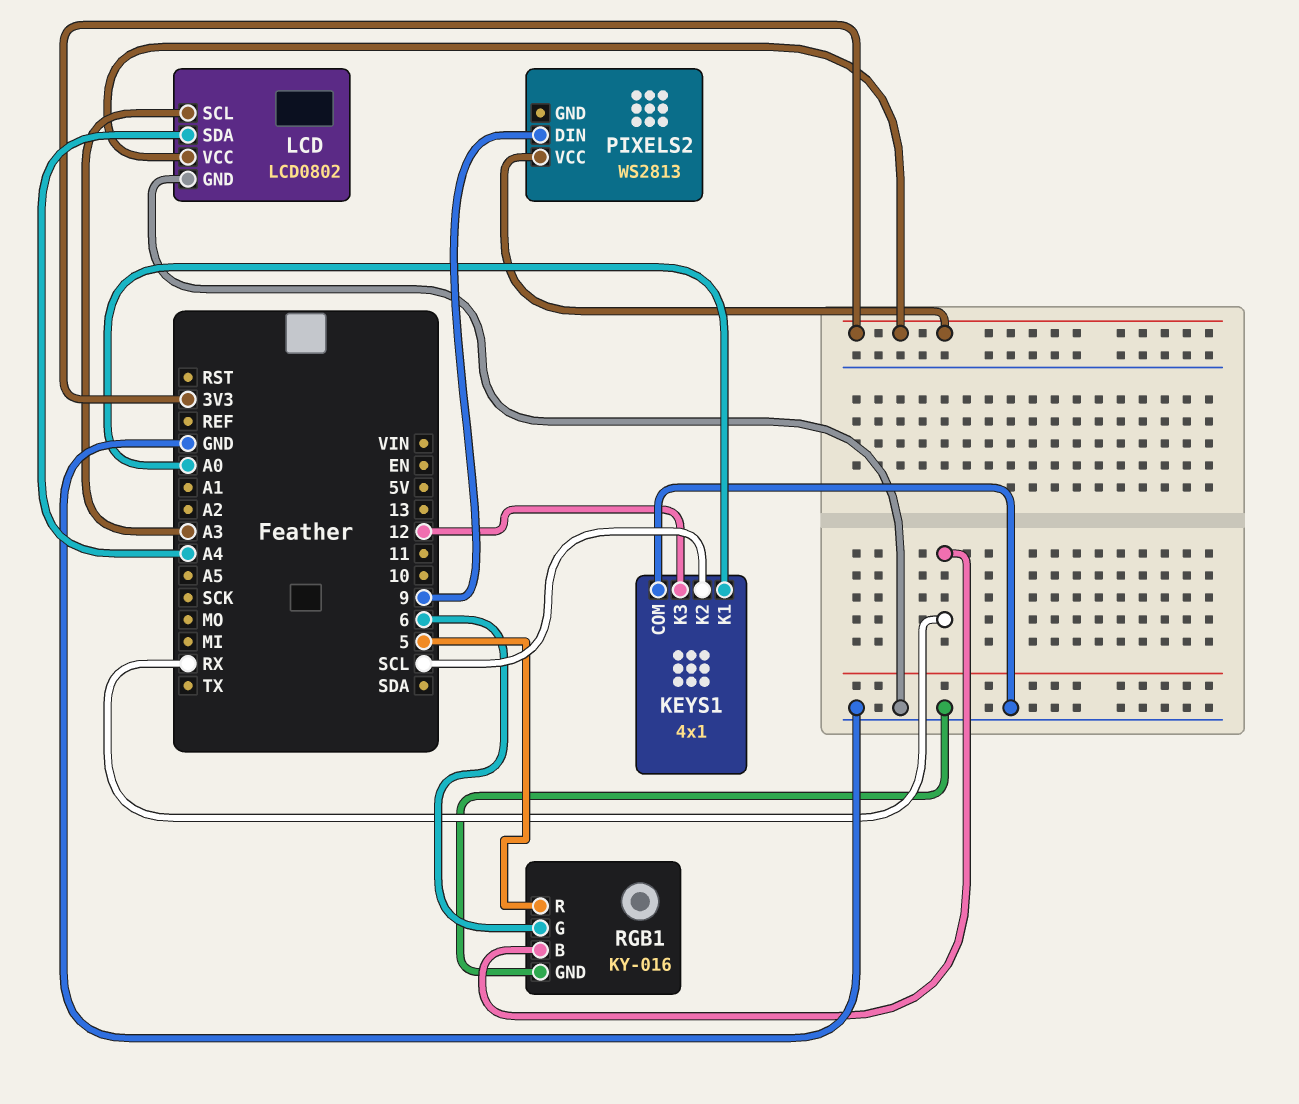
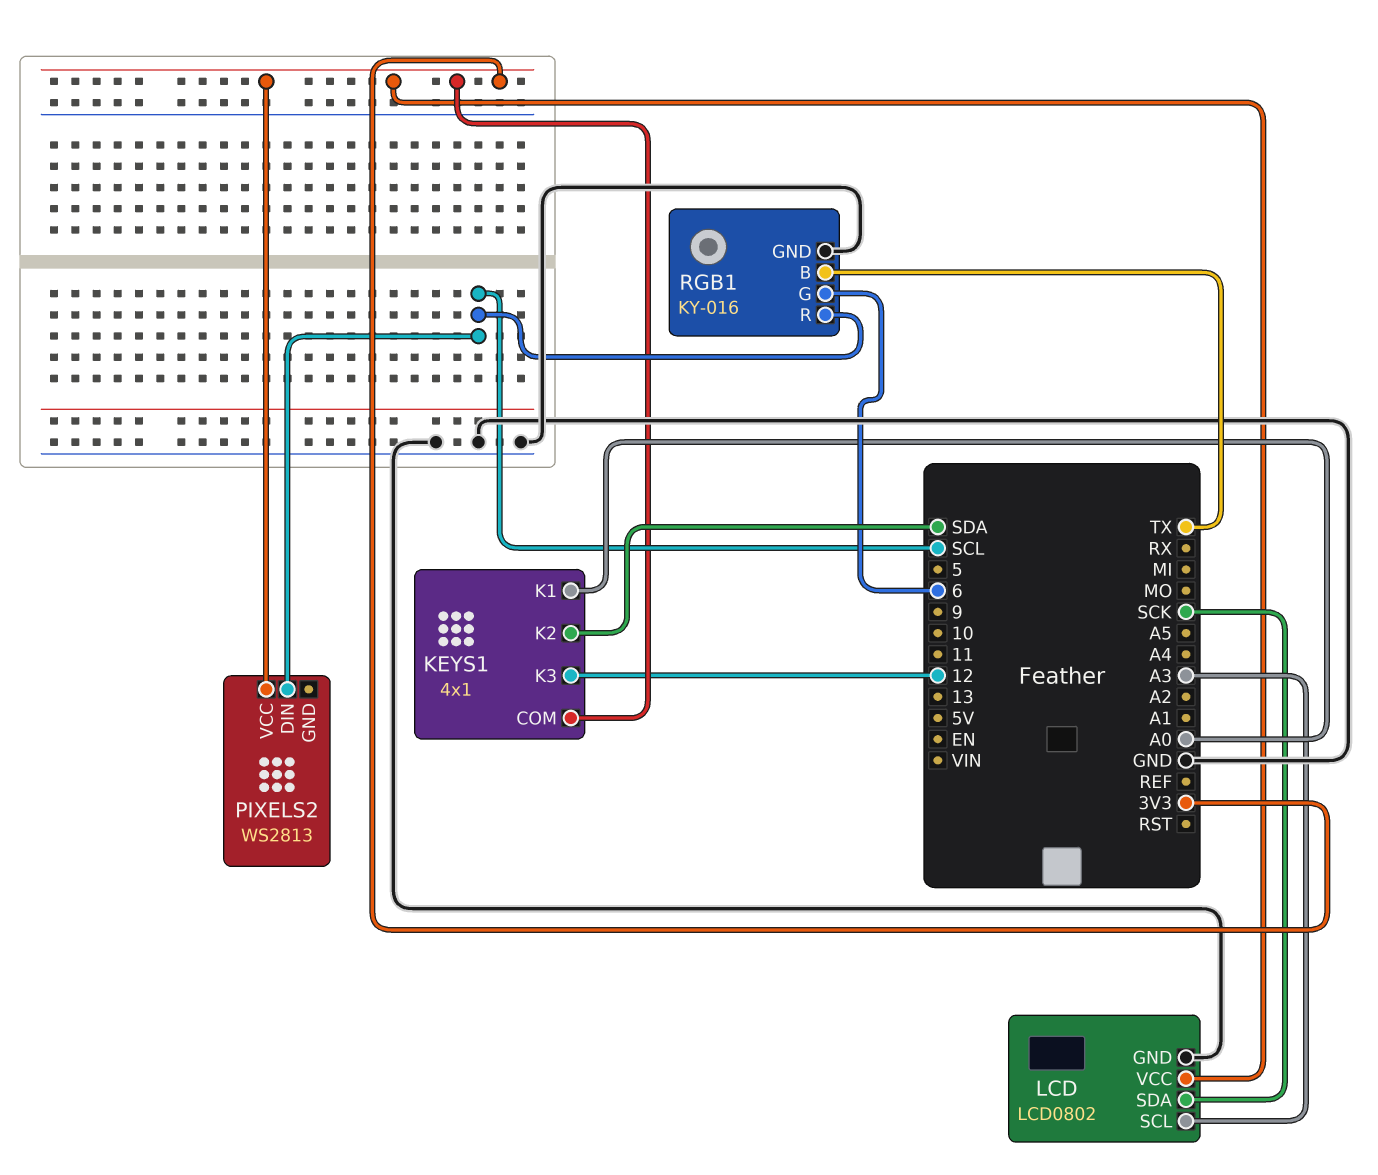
KEYS1 pin COM: GND -> 3V3
KEYS1 pin K2: SCL -> SDA
LCD pin SDA: A4 -> SCK
PIXELS2 pin DIN: 9 -> SCL
RGB1 pin B: RX -> TX
RGB1 pin R: 5 -> SCL

